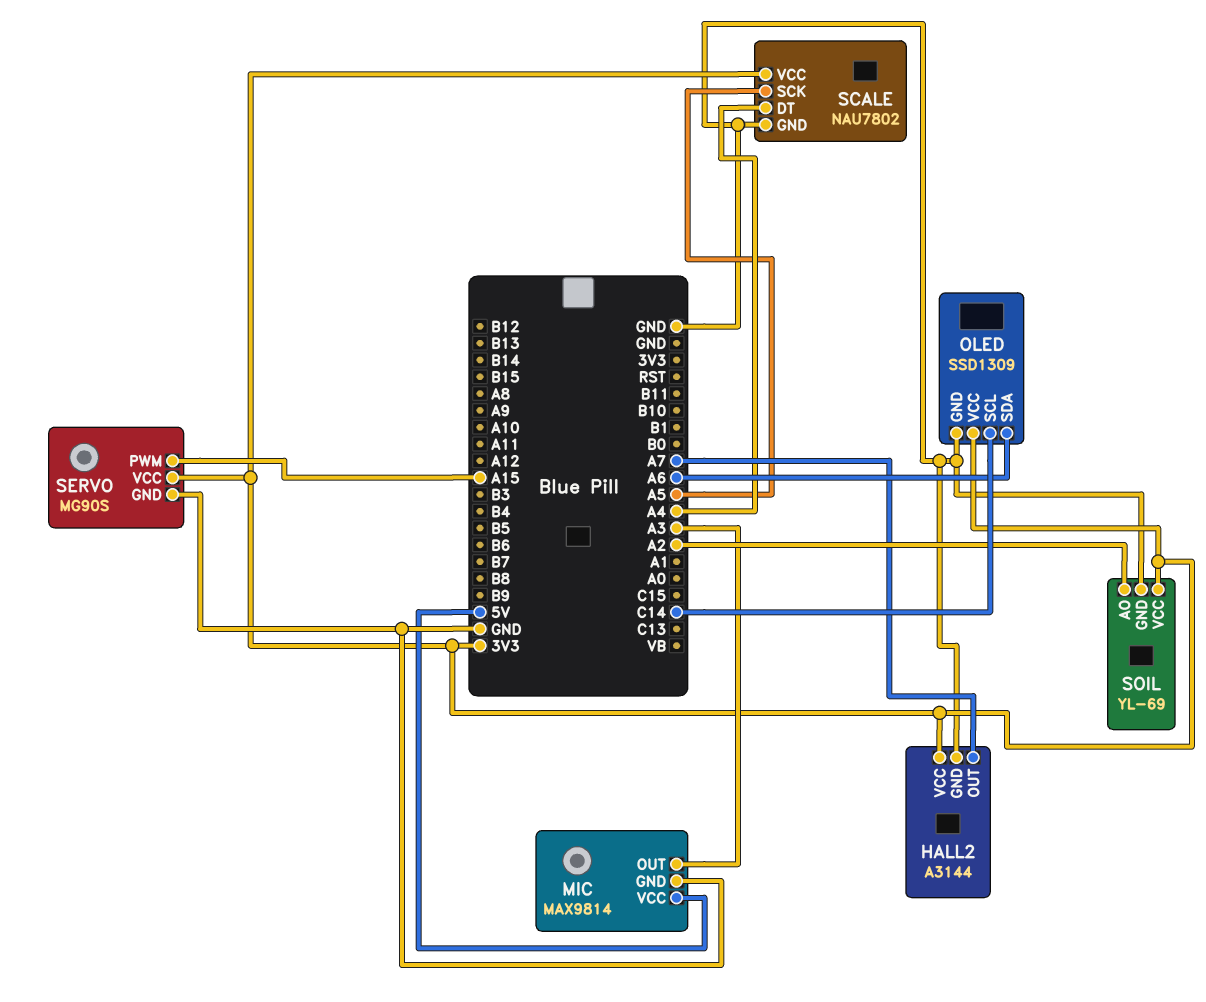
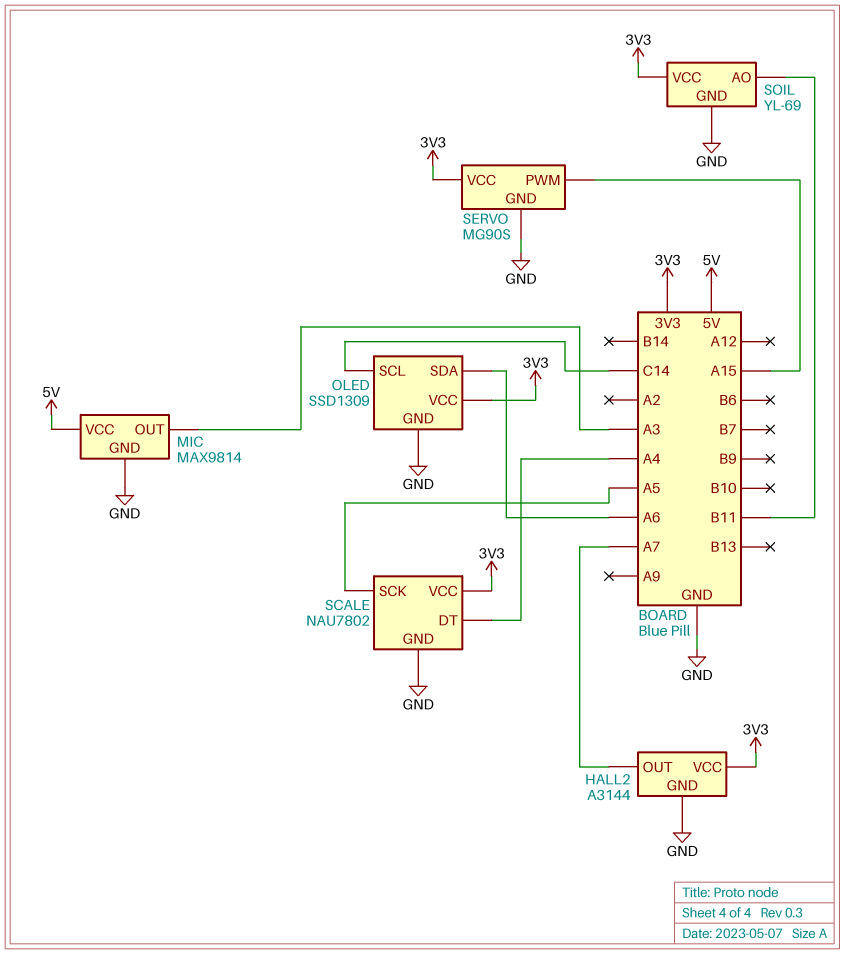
SOIL pin AO: A2 -> B11

